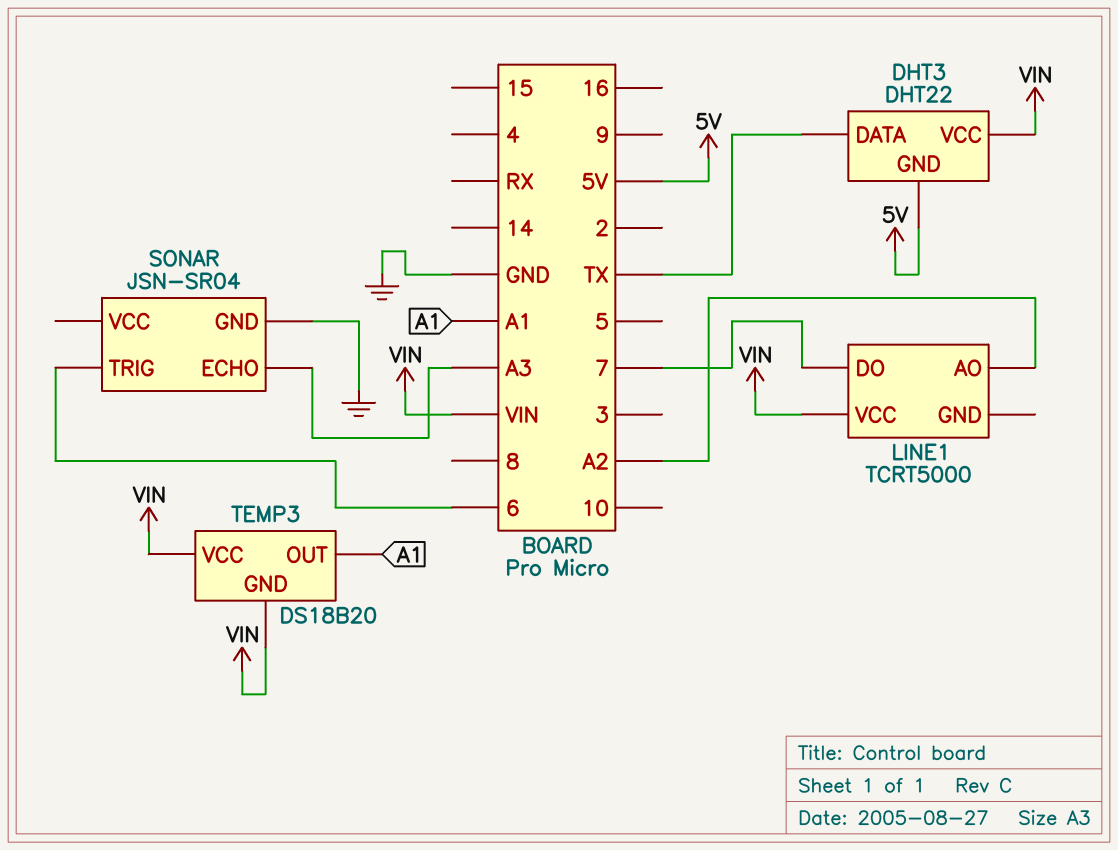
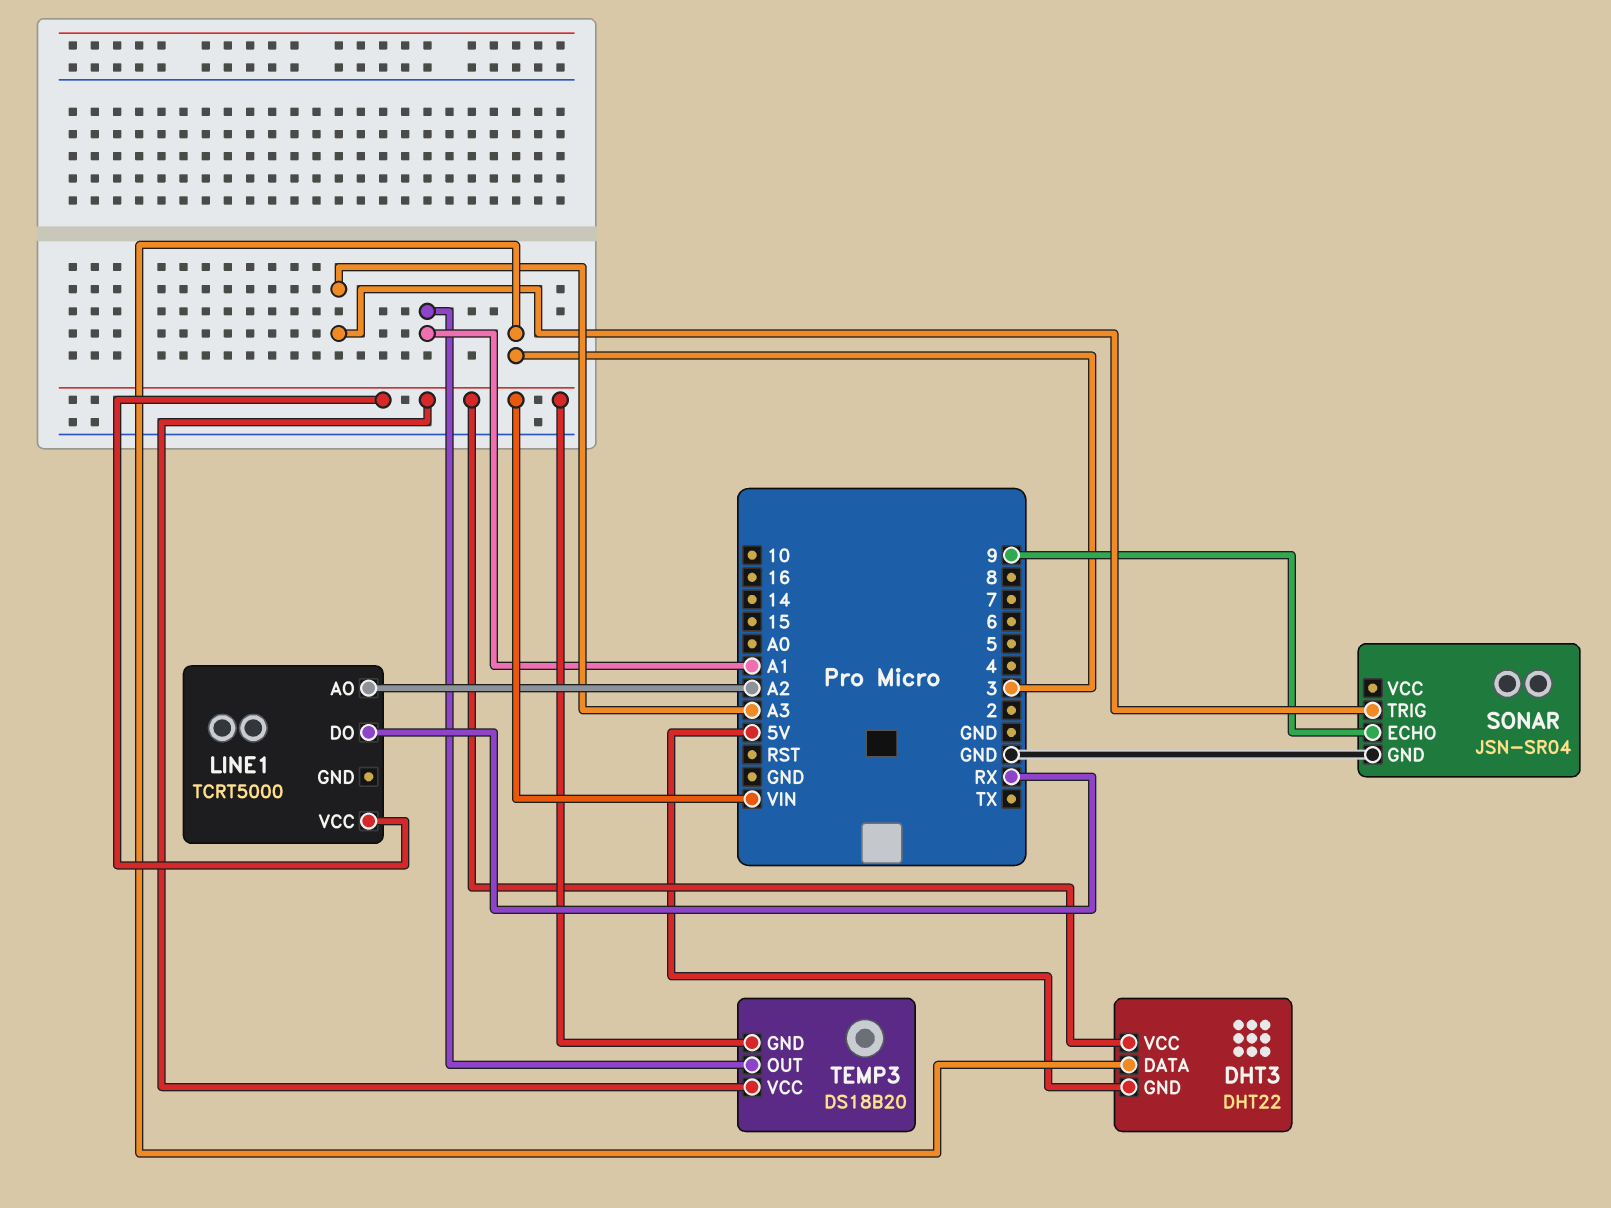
DHT3 pin DATA: TX -> 3
LINE1 pin DO: 7 -> RX
SONAR pin ECHO: A3 -> 9
SONAR pin TRIG: 6 -> A3

